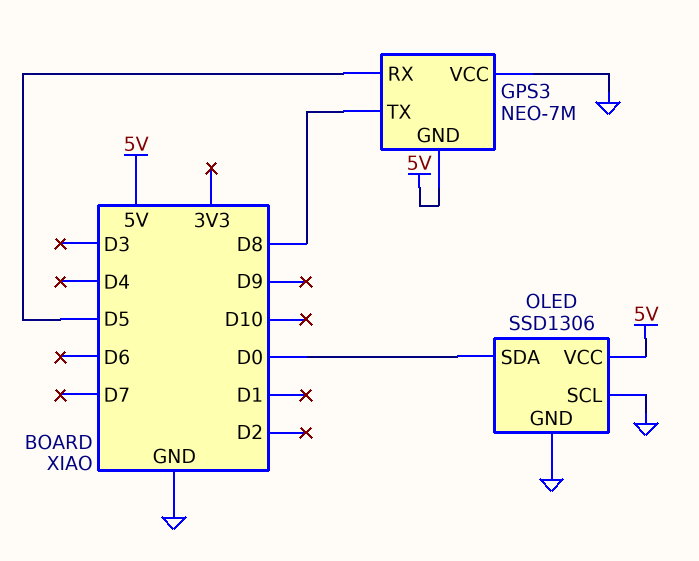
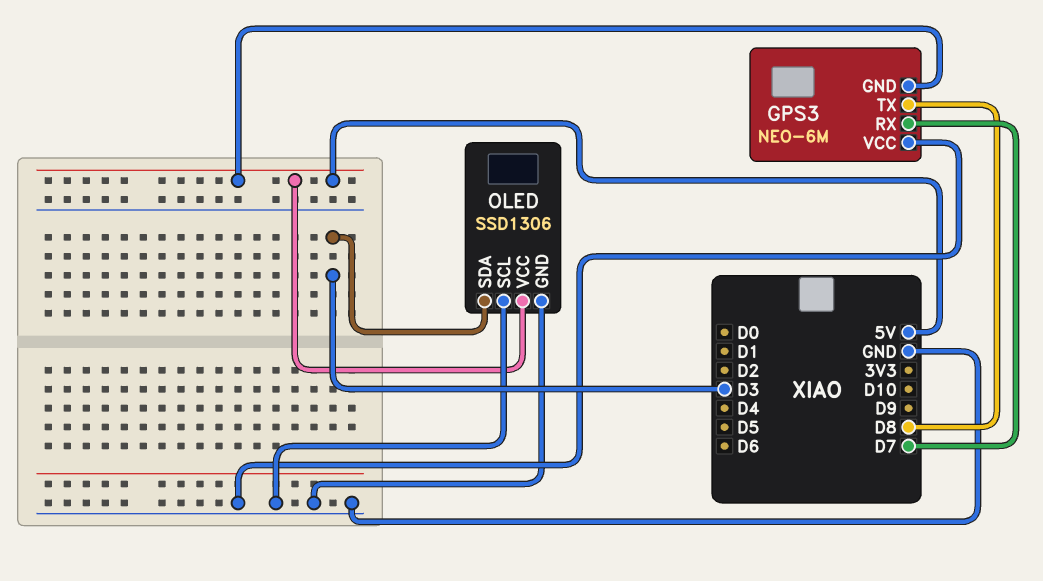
GPS3: NEO-7M -> NEO-6M
GPS3 pin RX: D5 -> D7
OLED pin SDA: D0 -> D3

